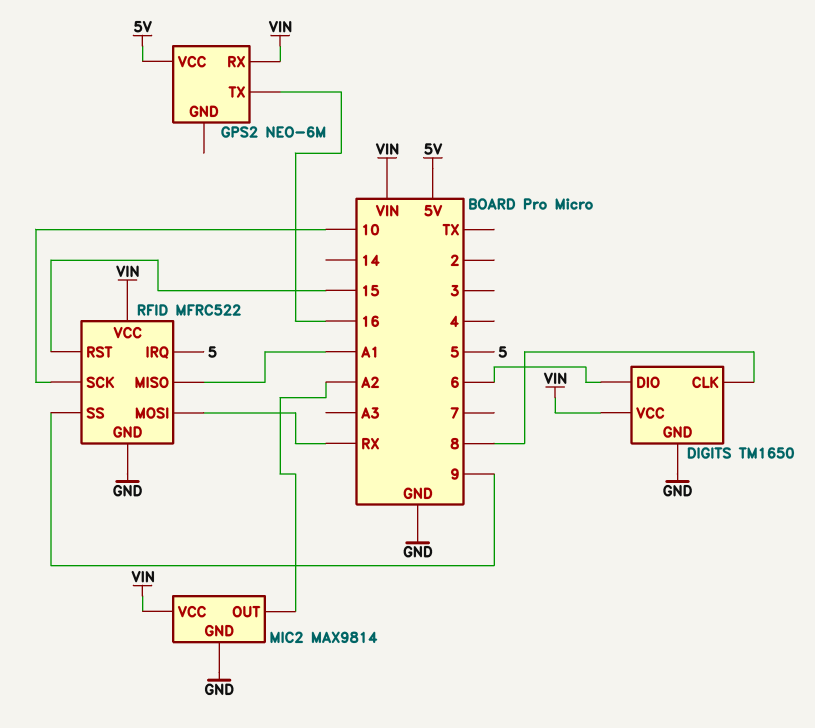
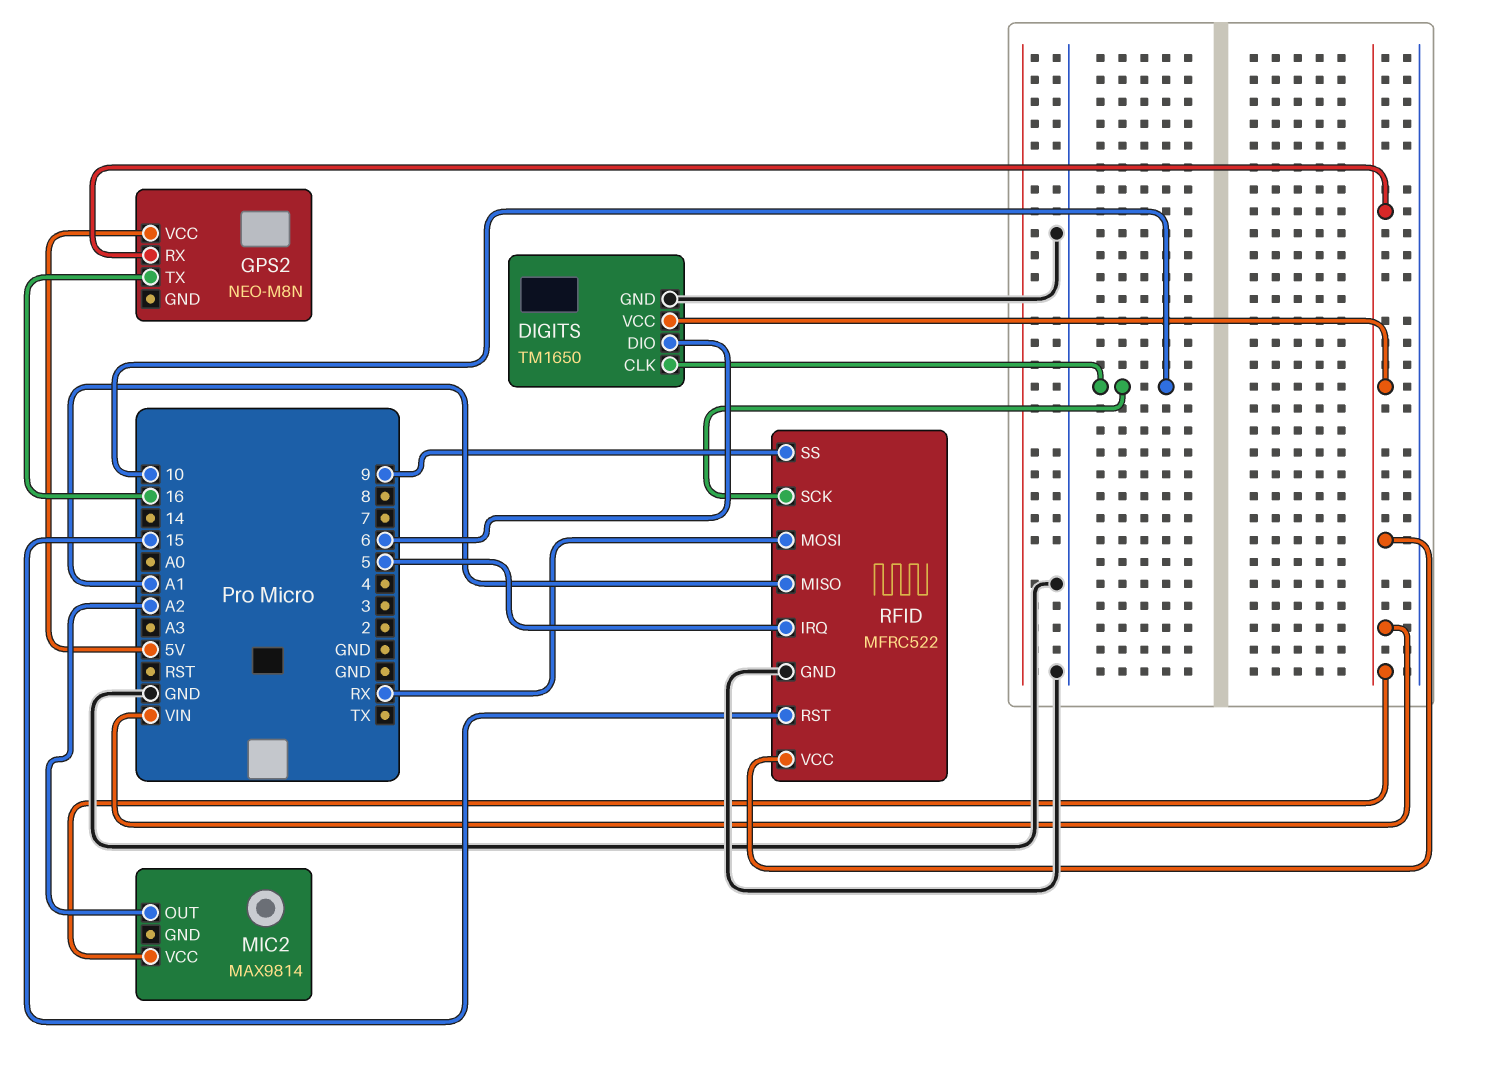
DIGITS pin CLK: 8 -> 10
GPS2: NEO-6M -> NEO-M8N
MIC2 pin GND: GND -> none

